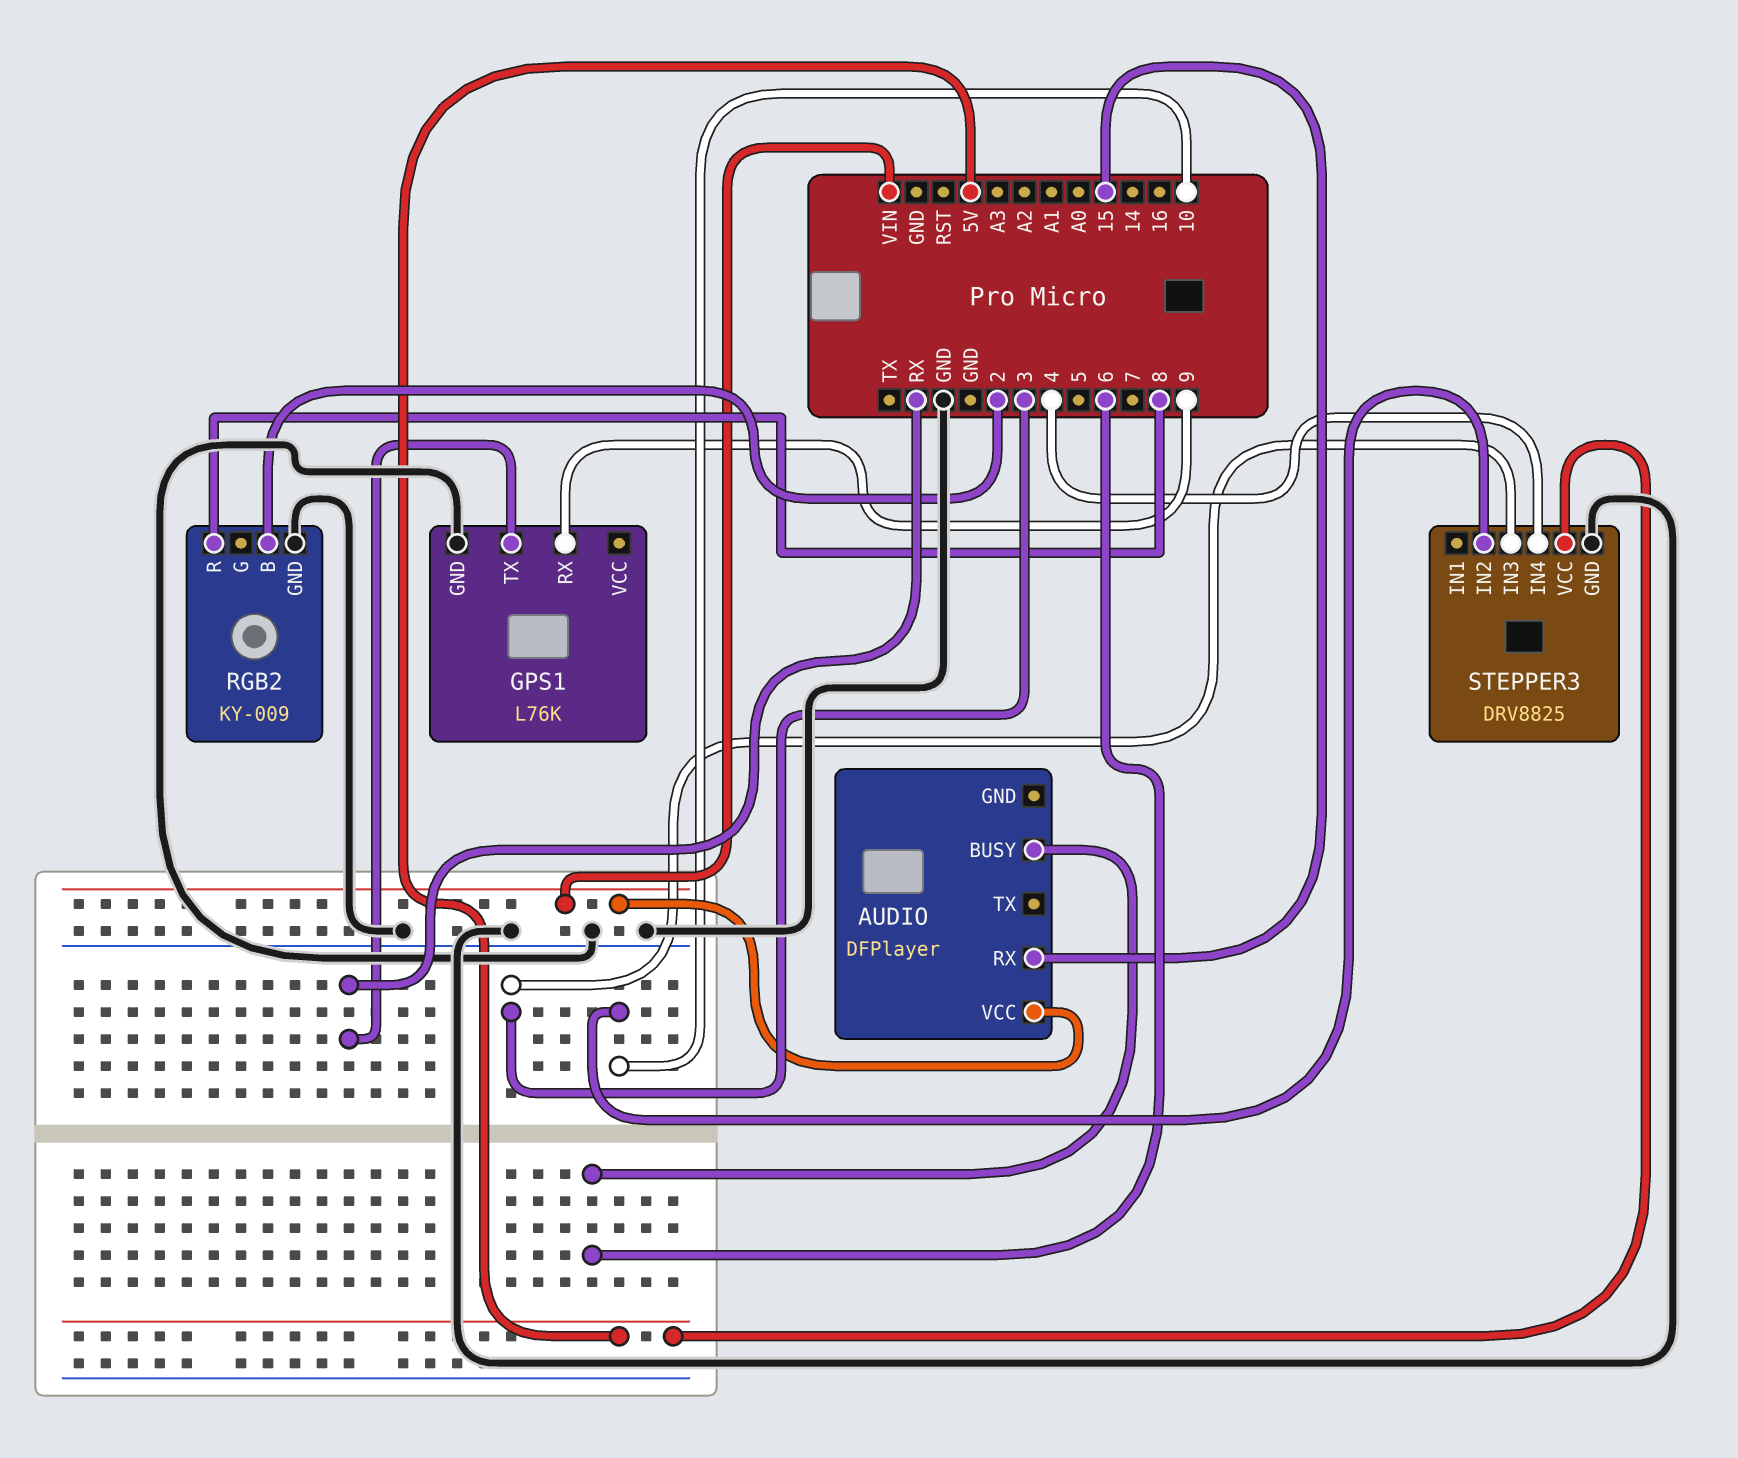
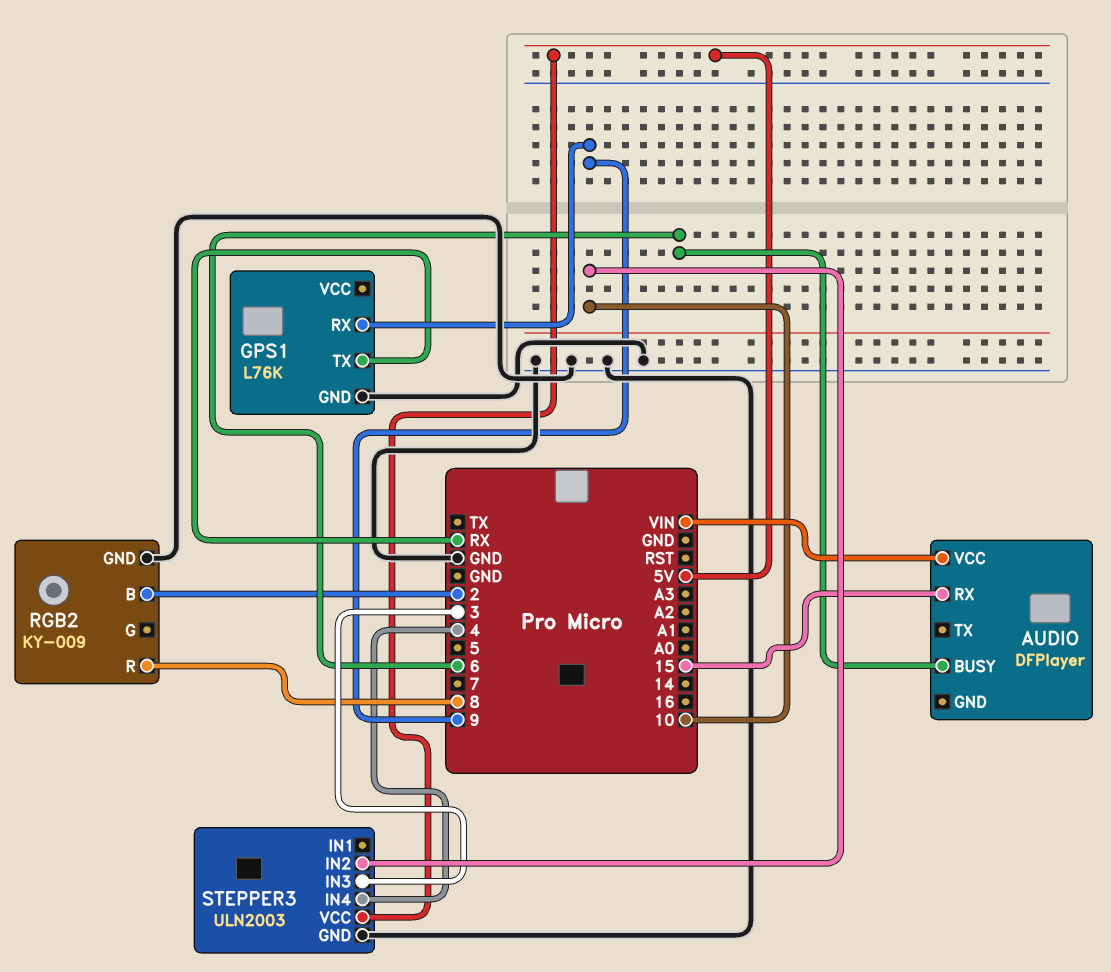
STEPPER3: DRV8825 -> ULN2003

